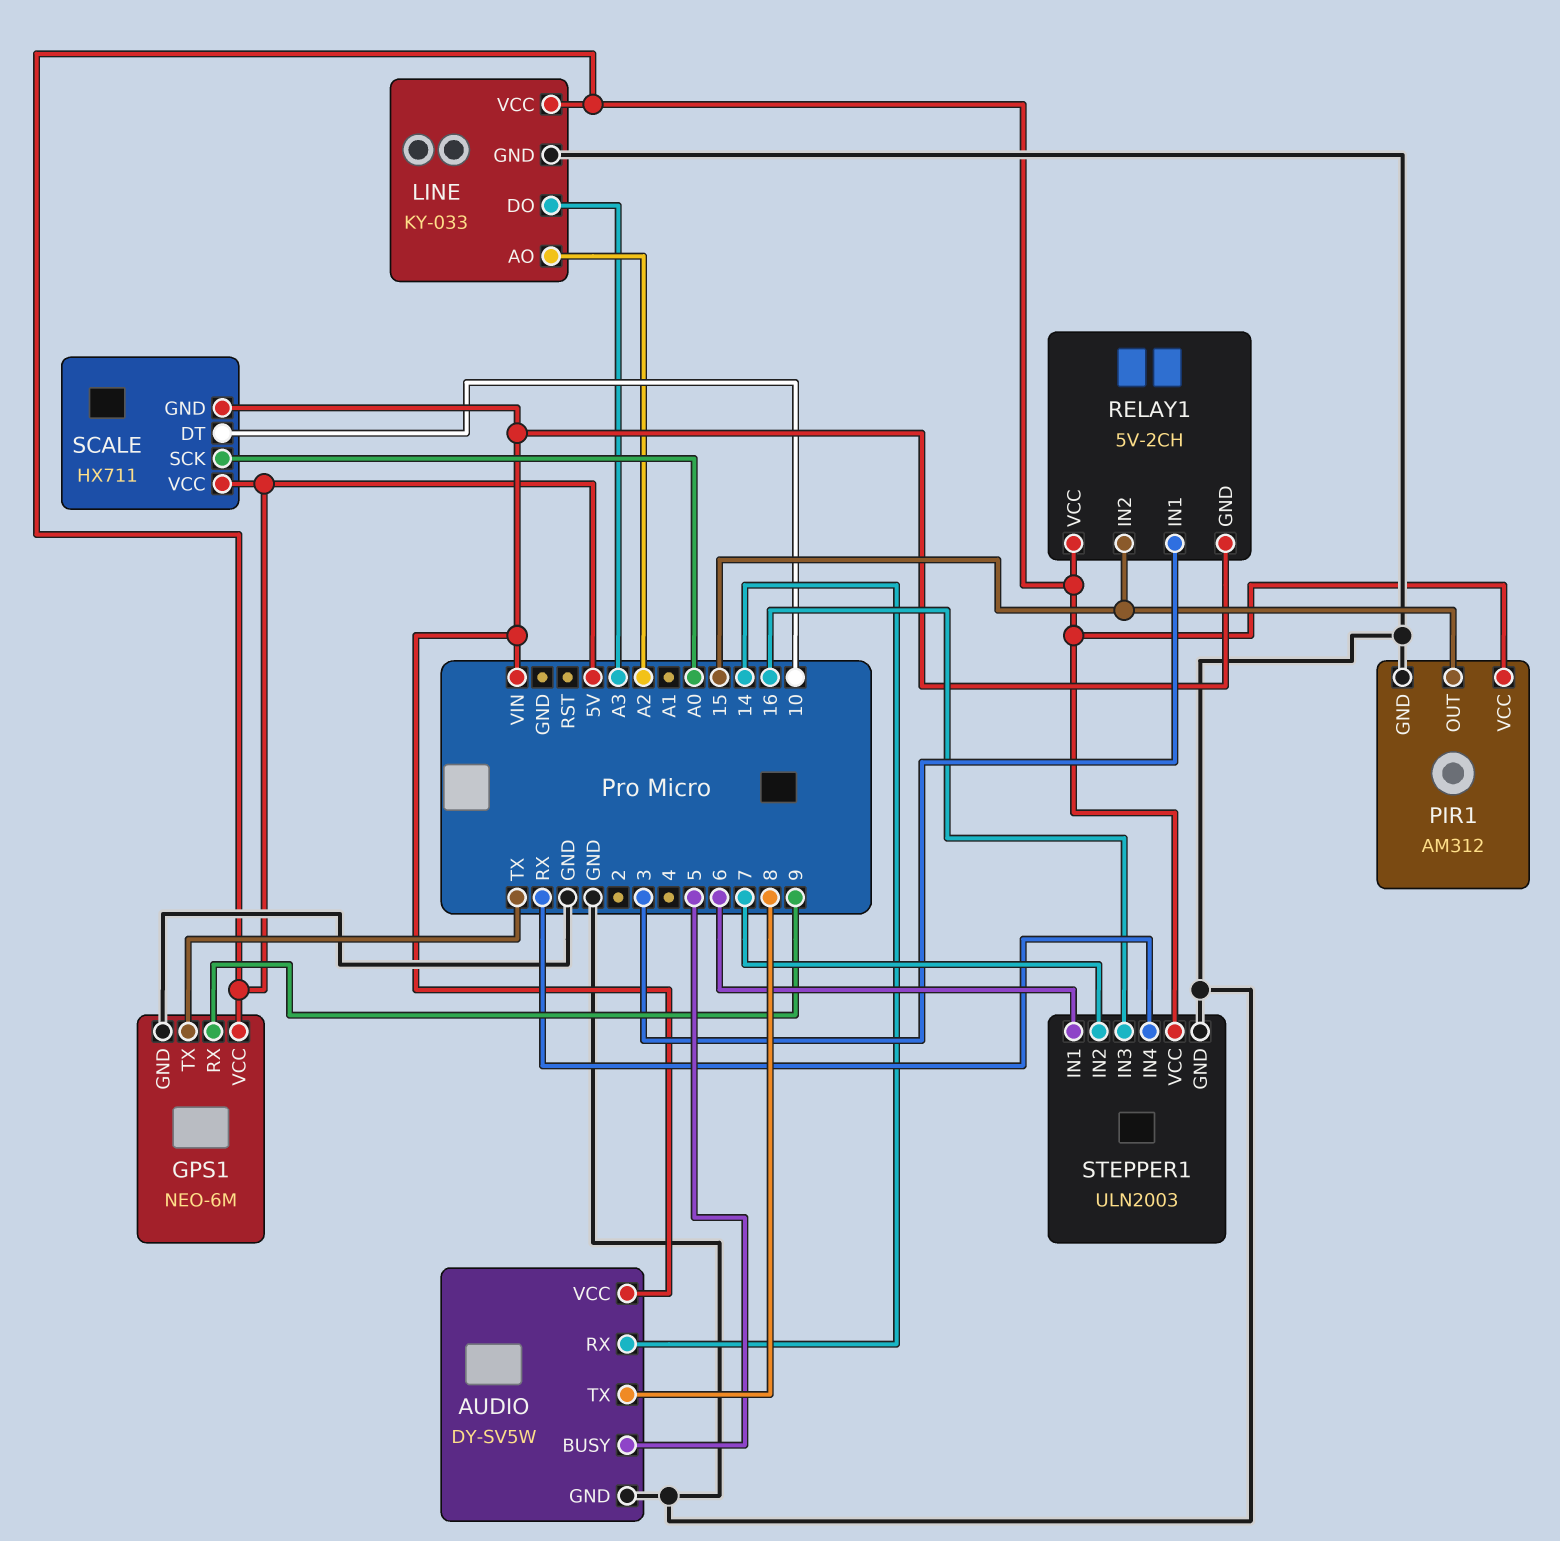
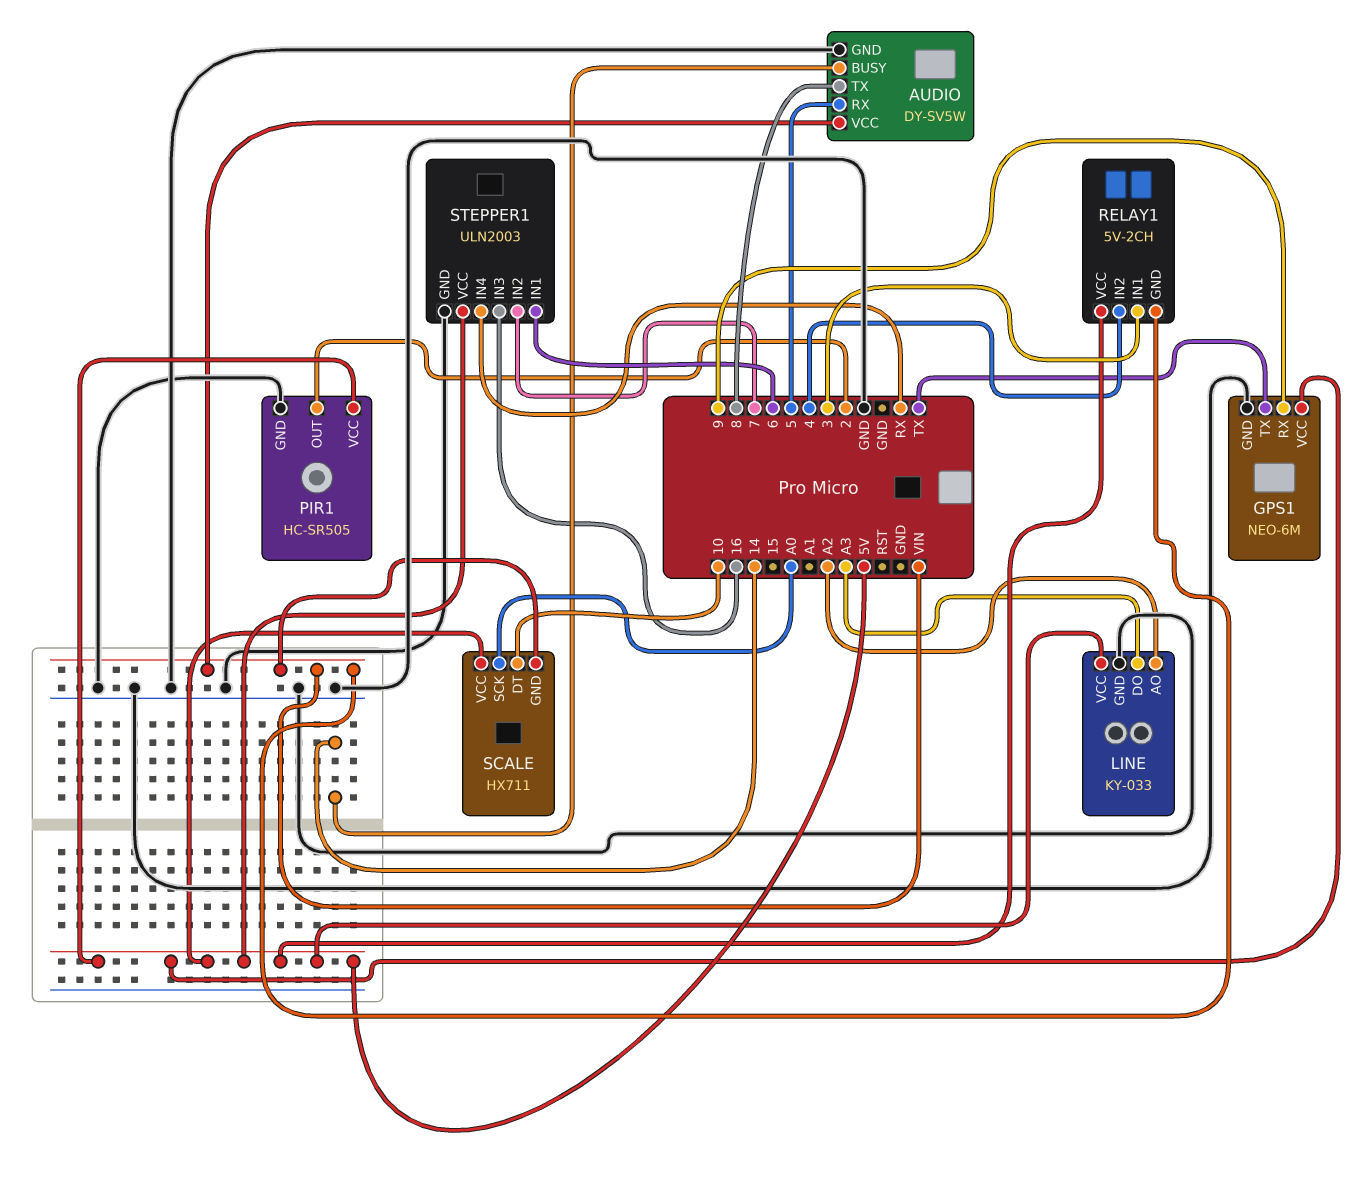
AUDIO pin BUSY: 5 -> 14
AUDIO pin RX: 14 -> 5
PIR1: AM312 -> HC-SR505
PIR1 pin OUT: 15 -> 2
RELAY1 pin IN2: 15 -> 4

